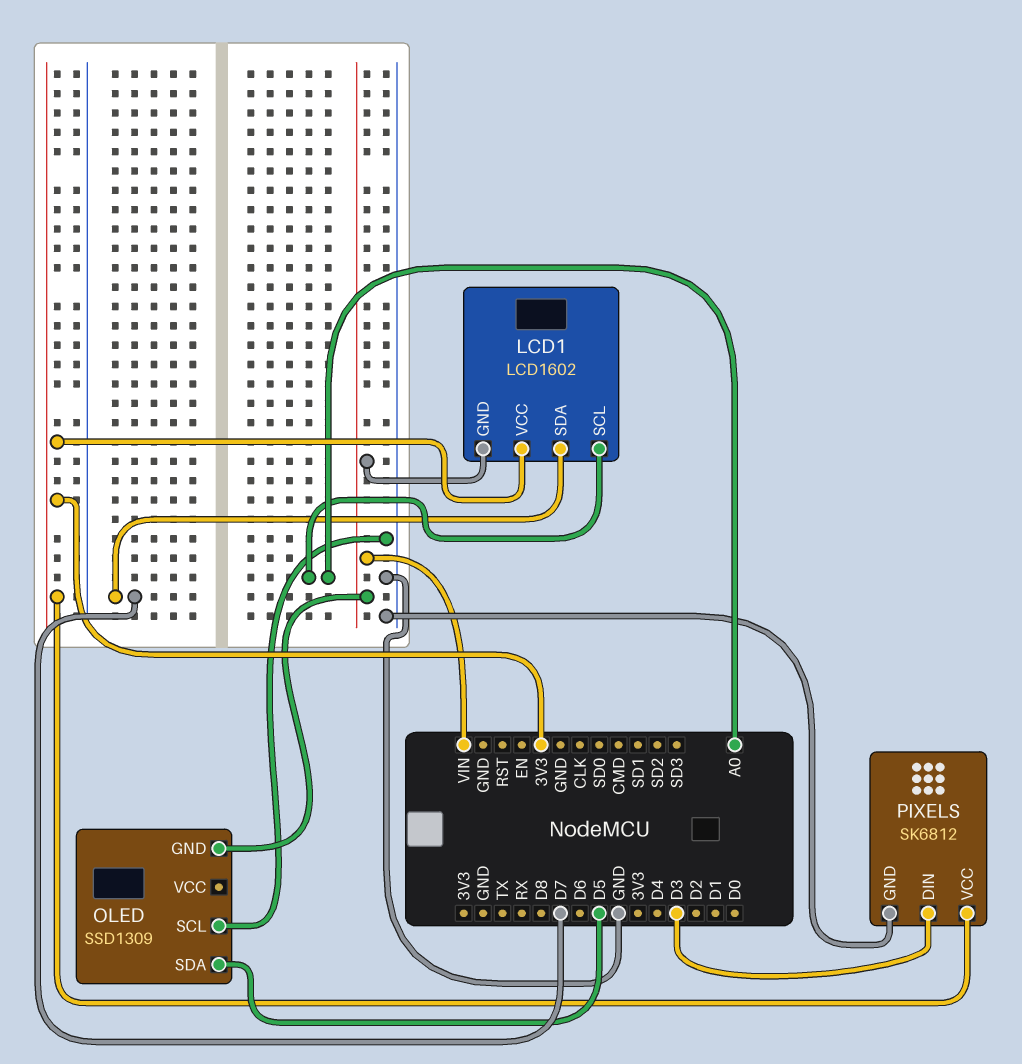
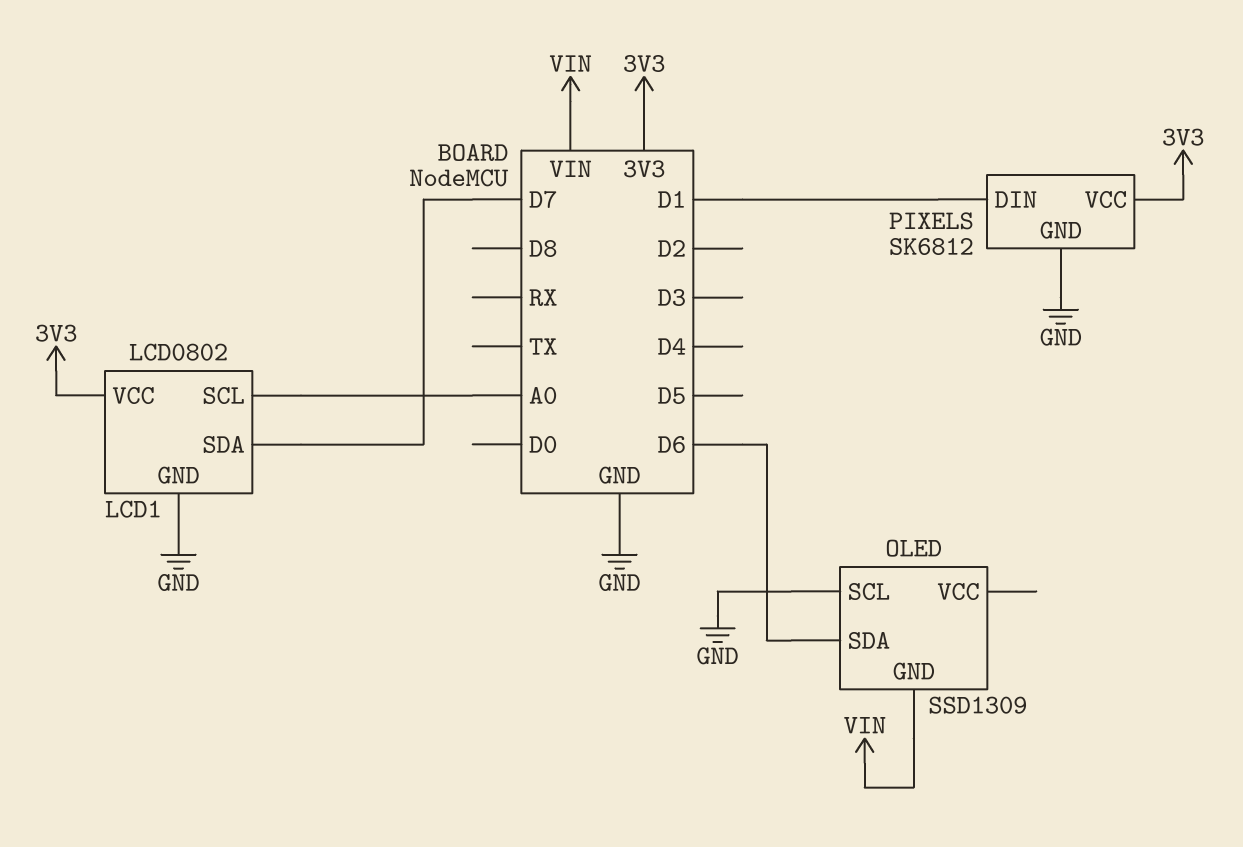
LCD1: LCD1602 -> LCD0802
LCD1 pin GND: VIN -> GND
OLED pin SDA: D5 -> D6
PIXELS pin DIN: D3 -> D1

